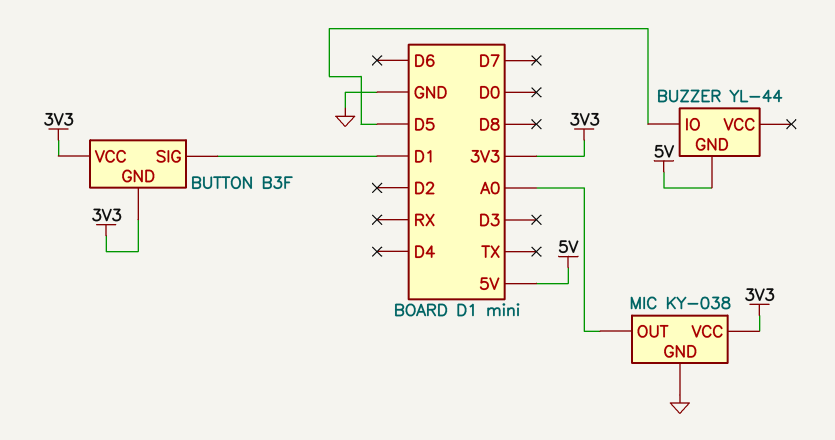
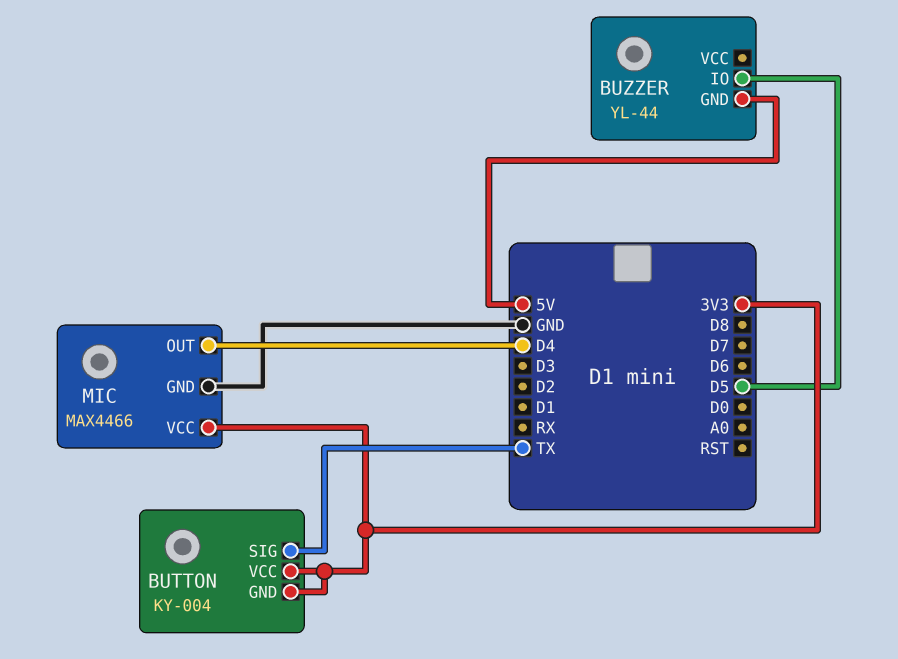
BUTTON: B3F -> KY-004
BUTTON pin SIG: D1 -> TX
MIC: KY-038 -> MAX4466
MIC pin OUT: A0 -> D4

